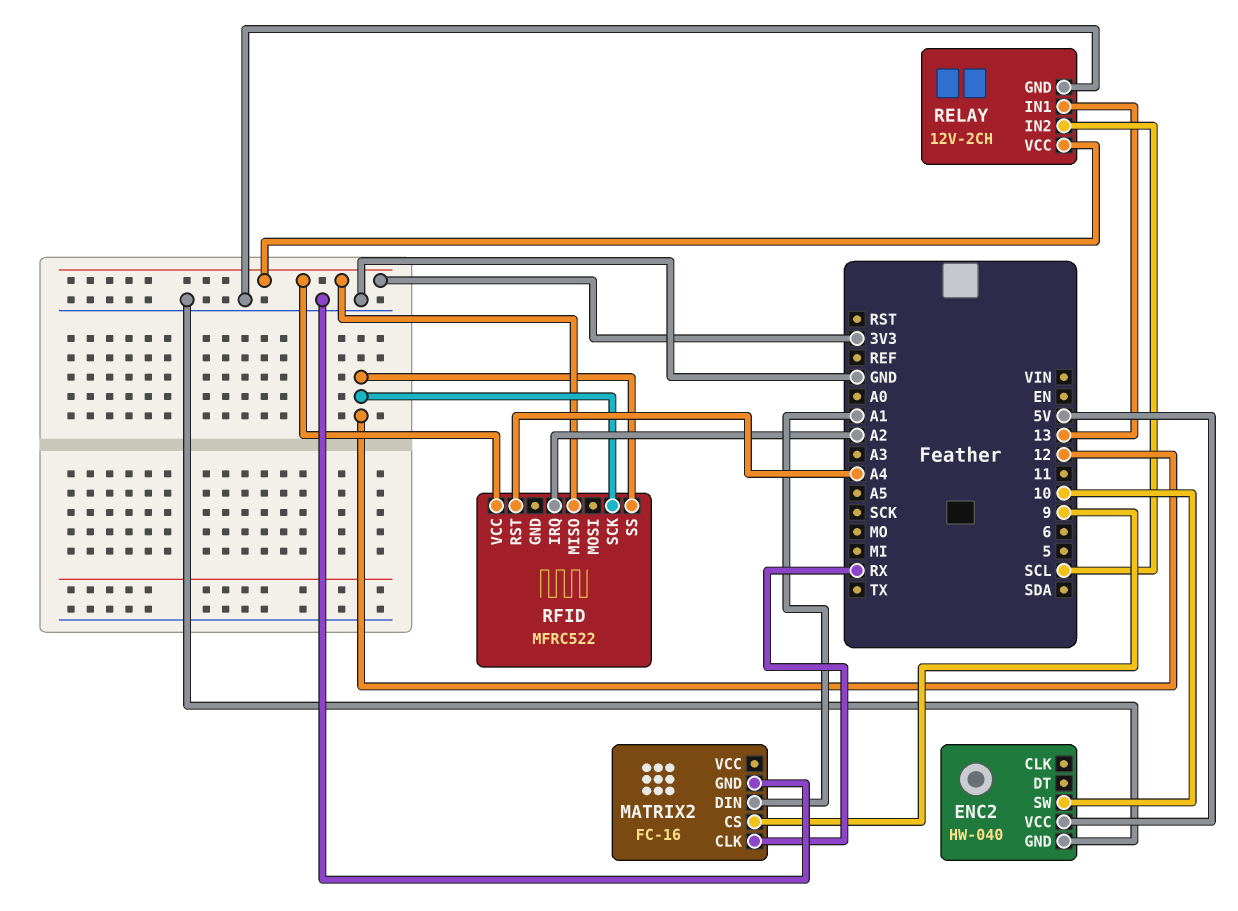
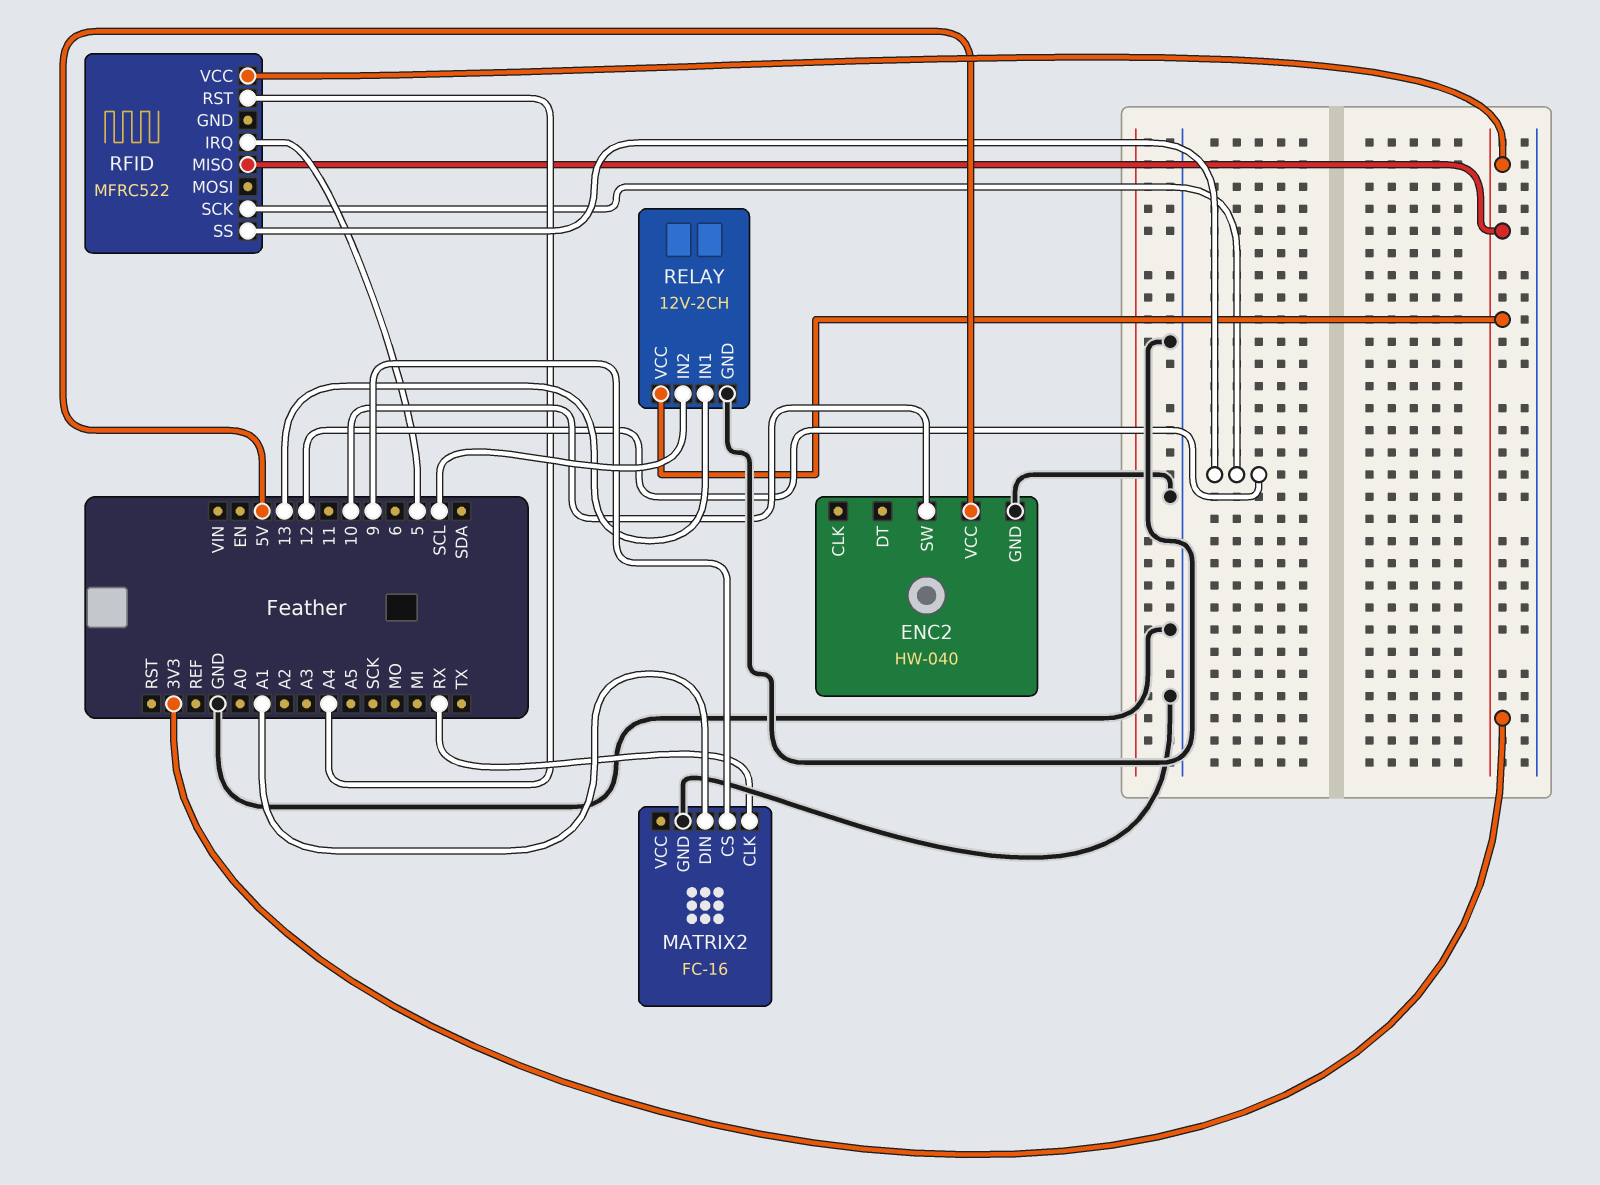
RFID pin IRQ: A2 -> 5

